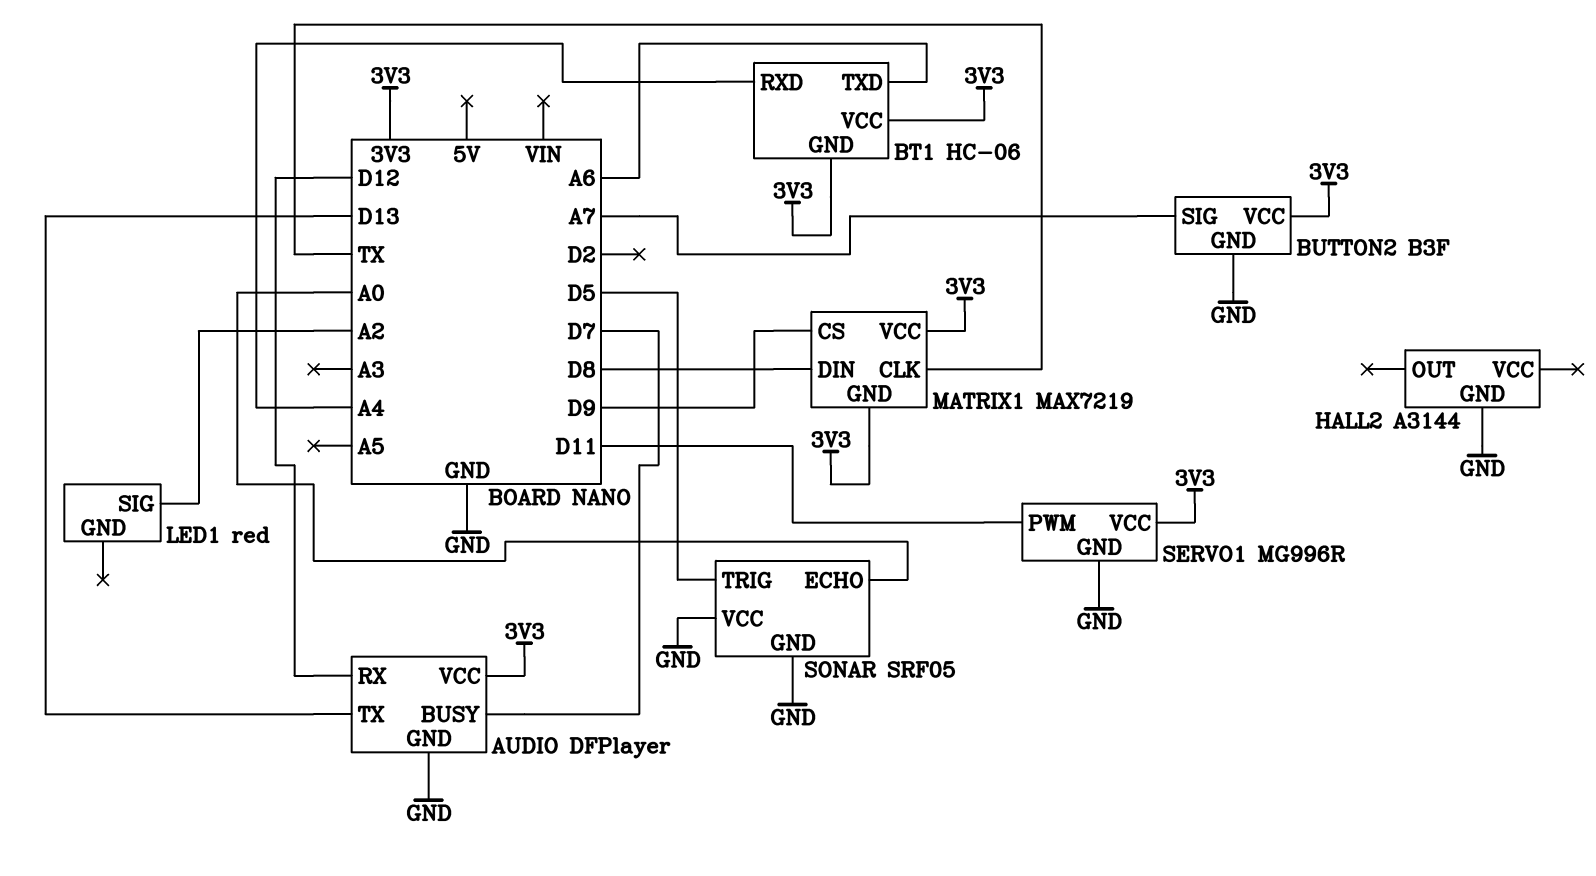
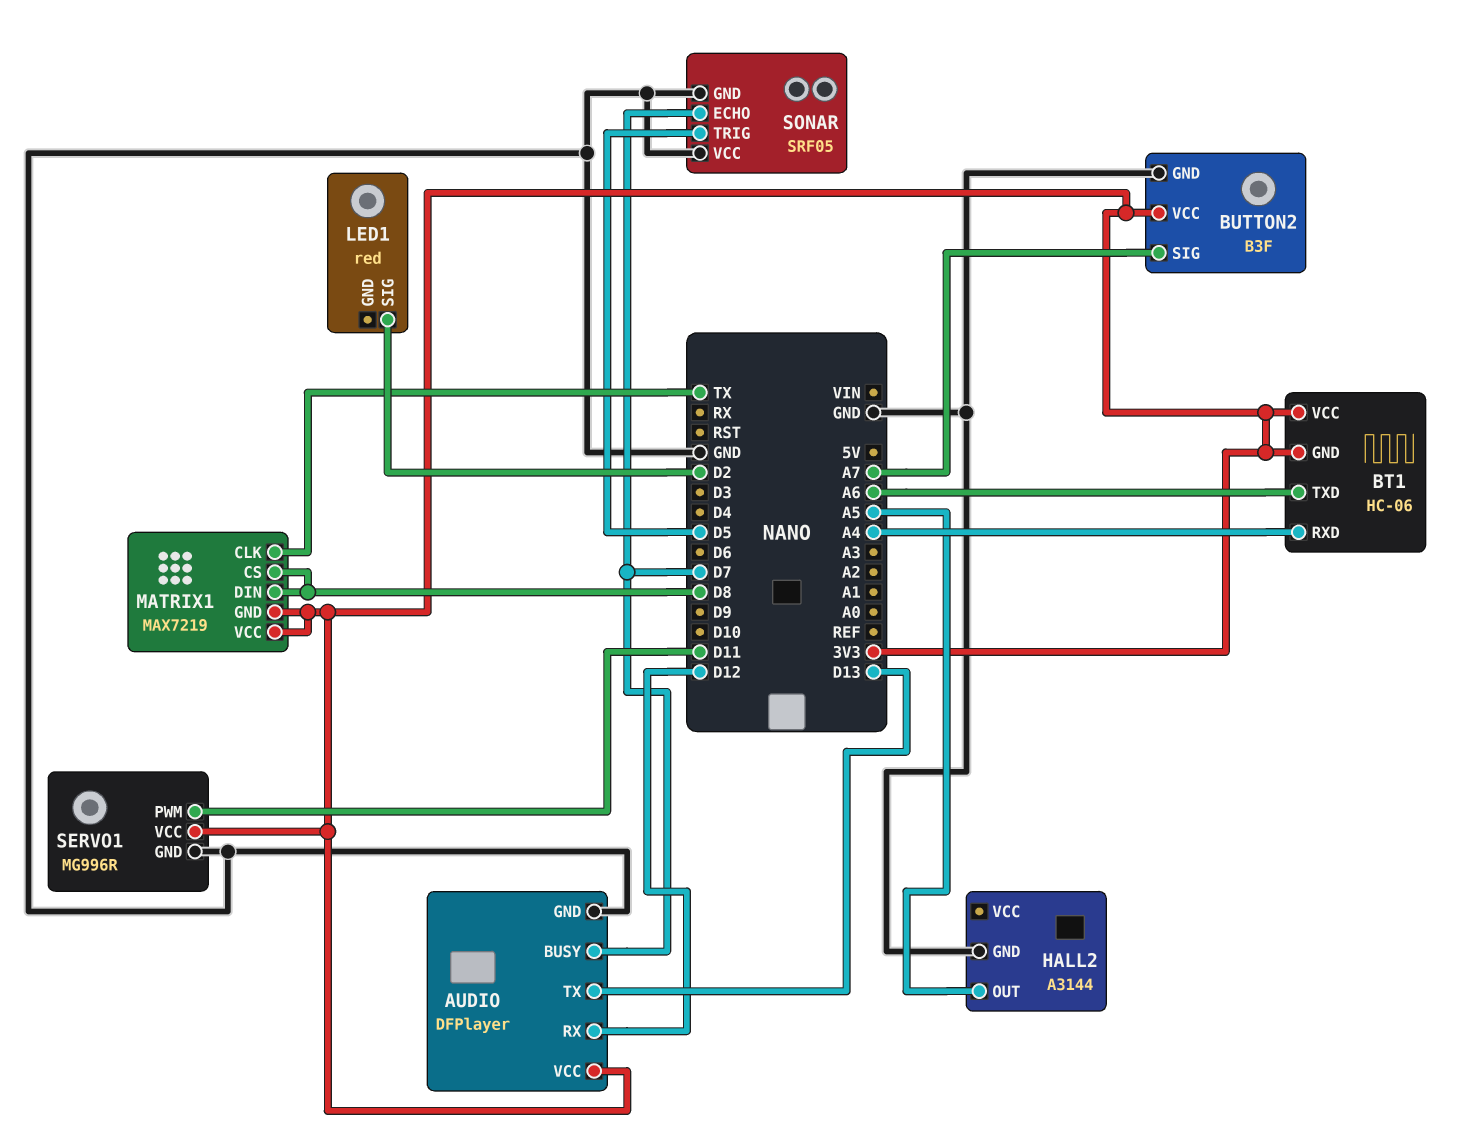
HALL2 pin OUT: none -> A5
LED1 pin SIG: A2 -> D2
MATRIX1 pin CS: D9 -> D8
SONAR pin ECHO: A0 -> D7

